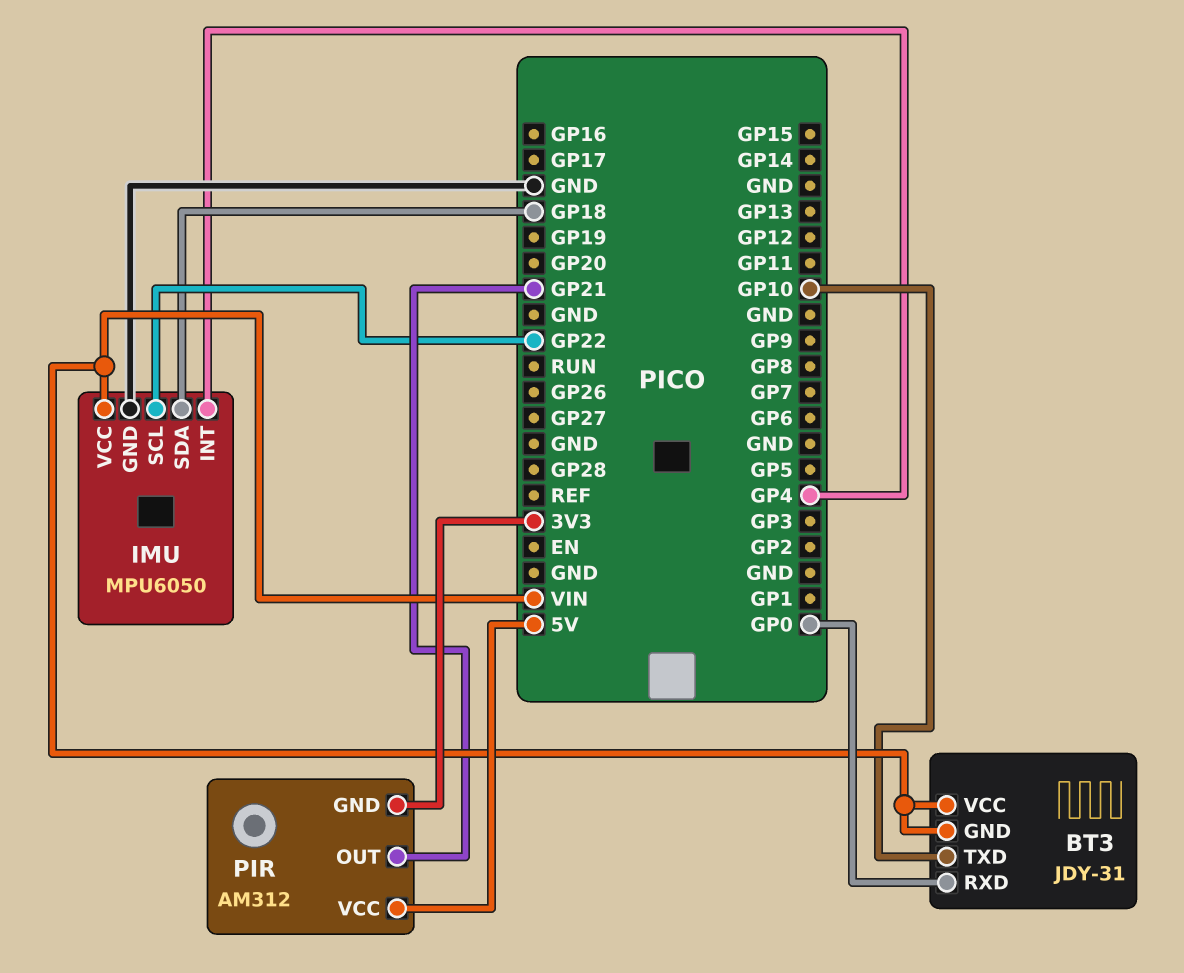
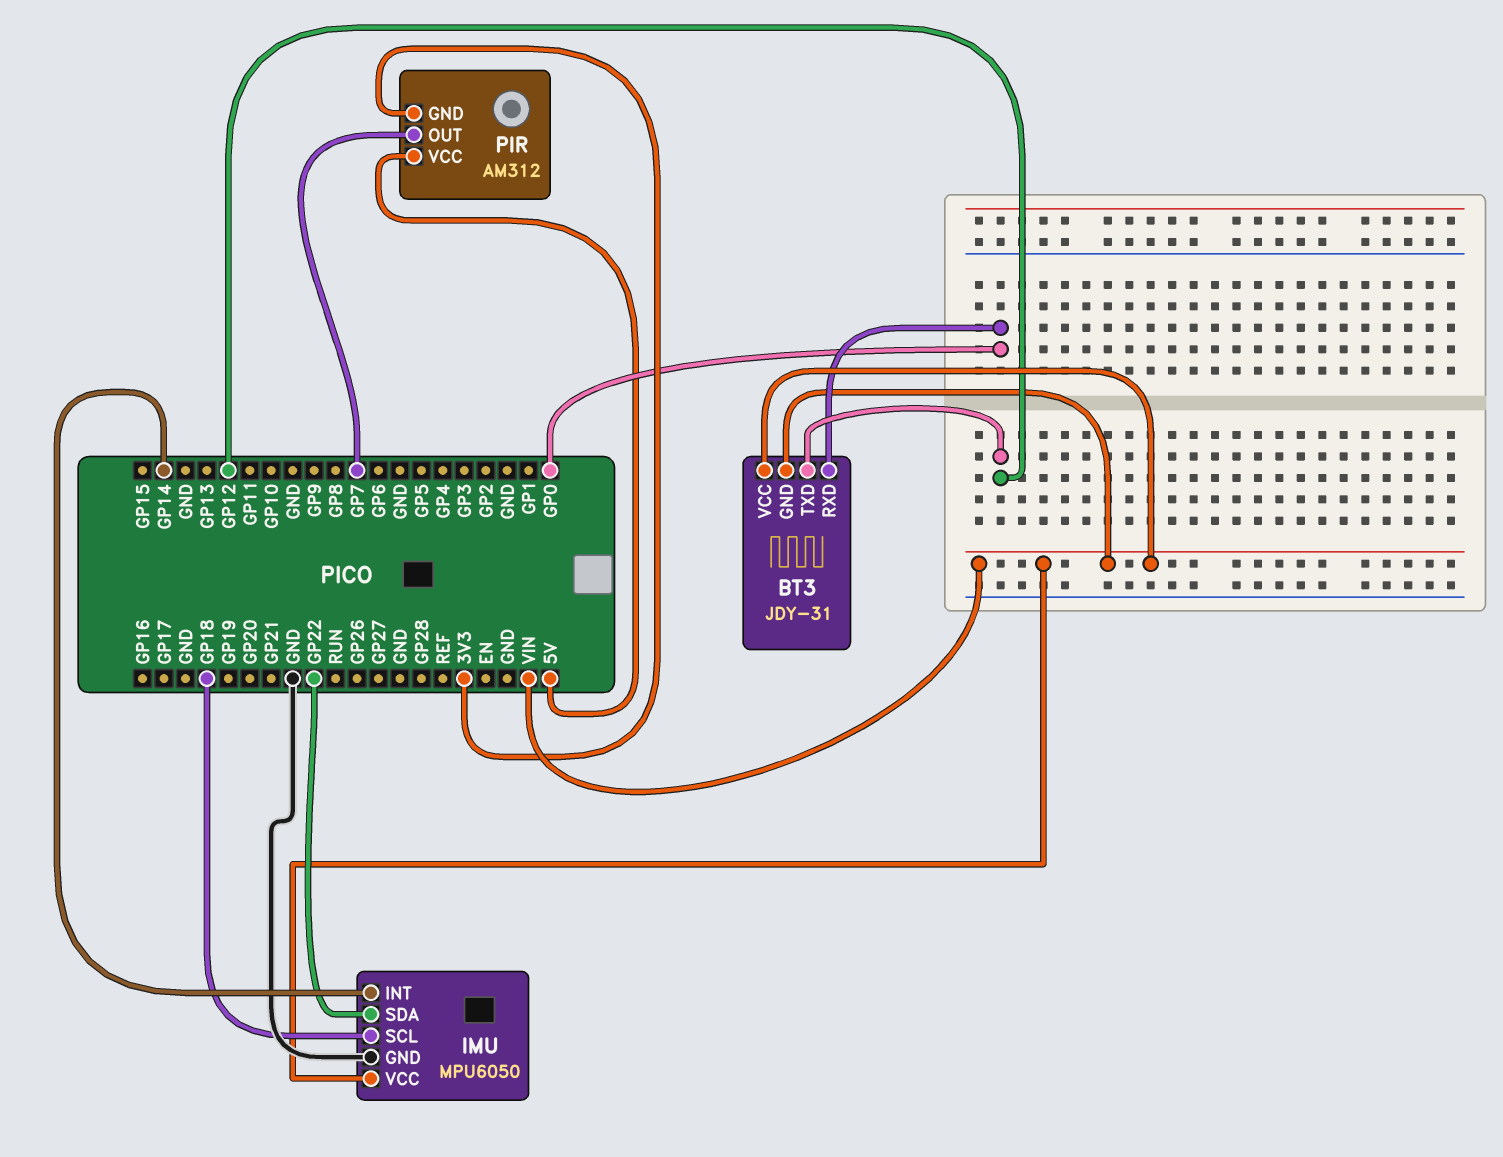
BT3 pin TXD: GP10 -> GP12
IMU pin INT: GP4 -> GP14
IMU pin SCL: GP22 -> GP18
IMU pin SDA: GP18 -> GP22
PIR pin OUT: GP21 -> GP7

